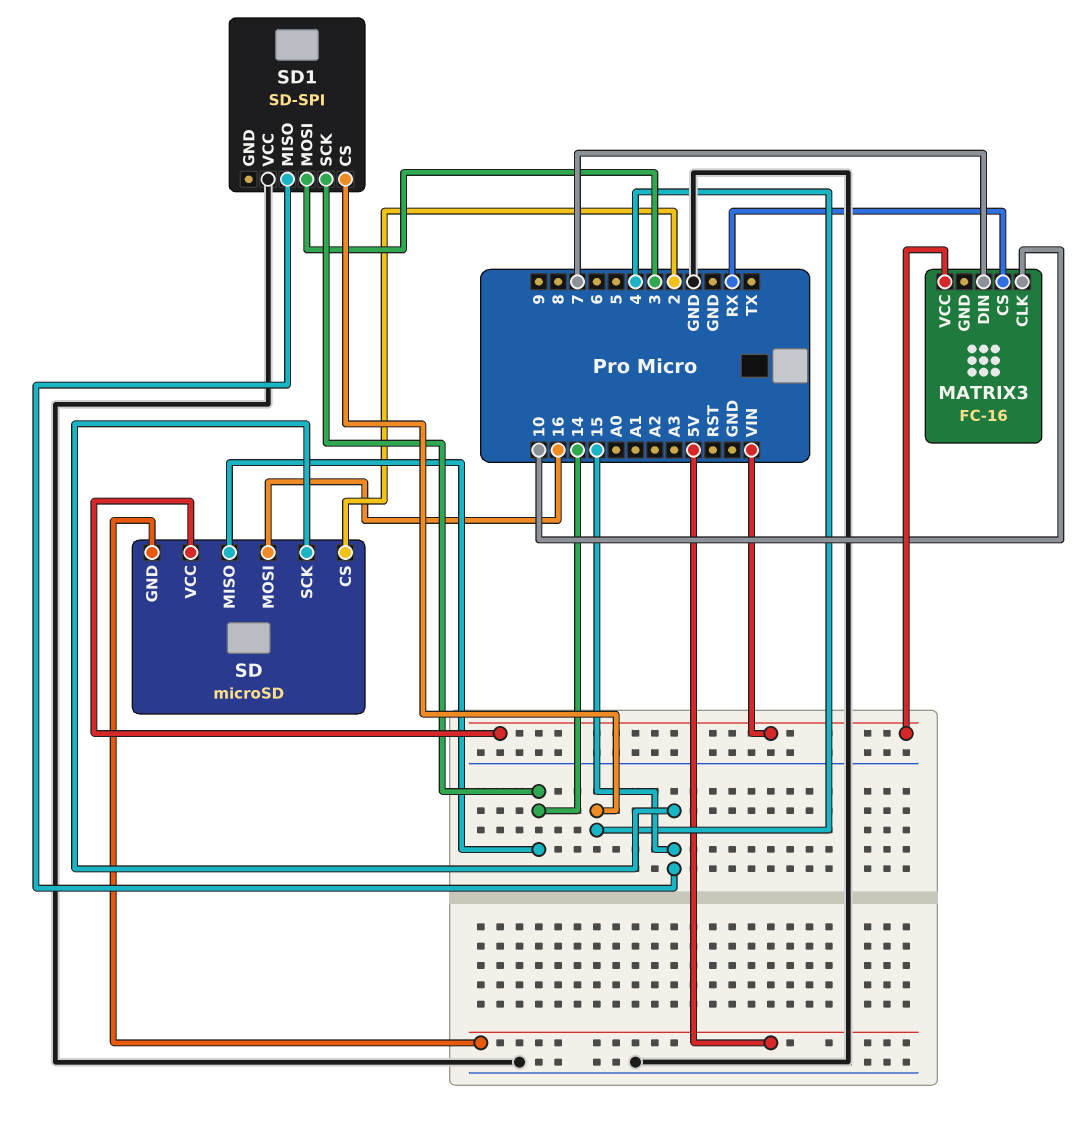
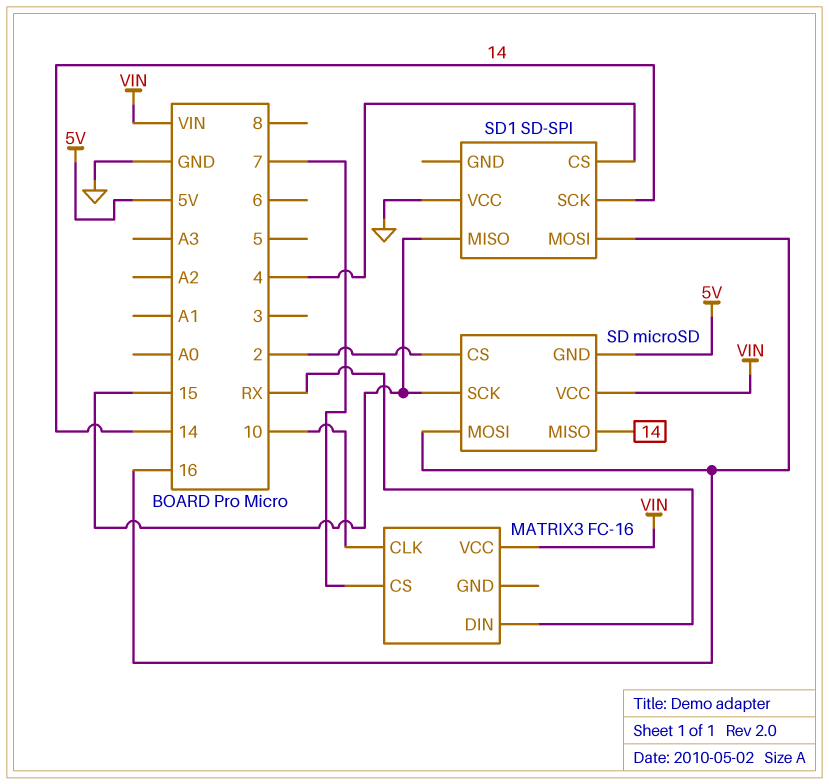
MATRIX3 pin CS: RX -> 7
MATRIX3 pin DIN: 7 -> RX
SD1 pin MOSI: 3 -> 16

